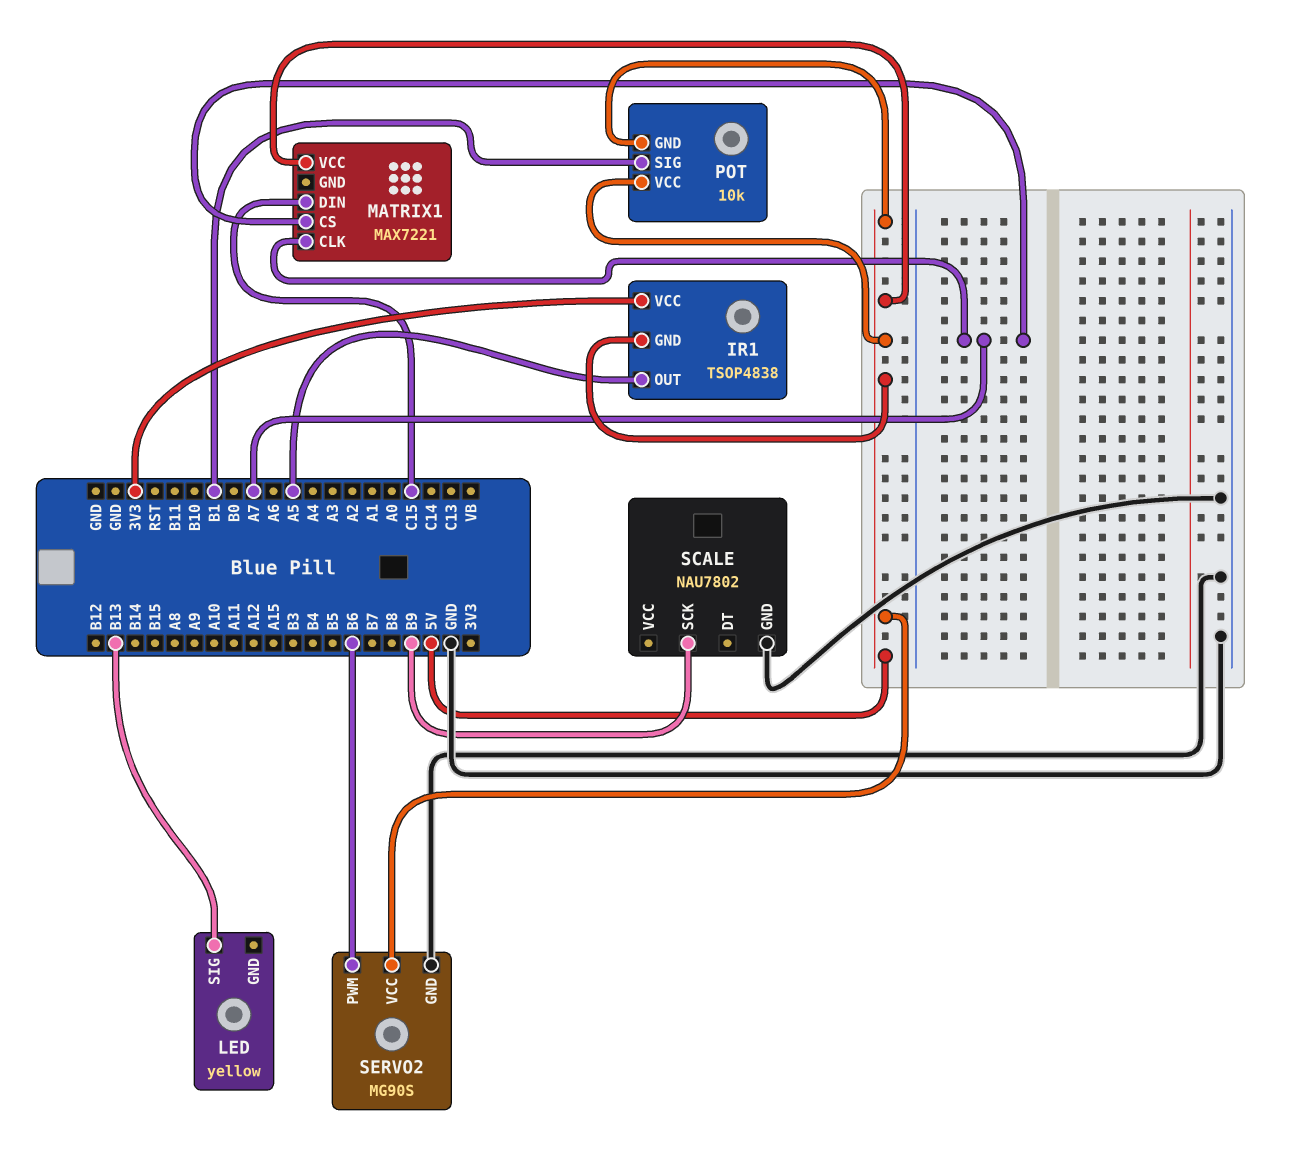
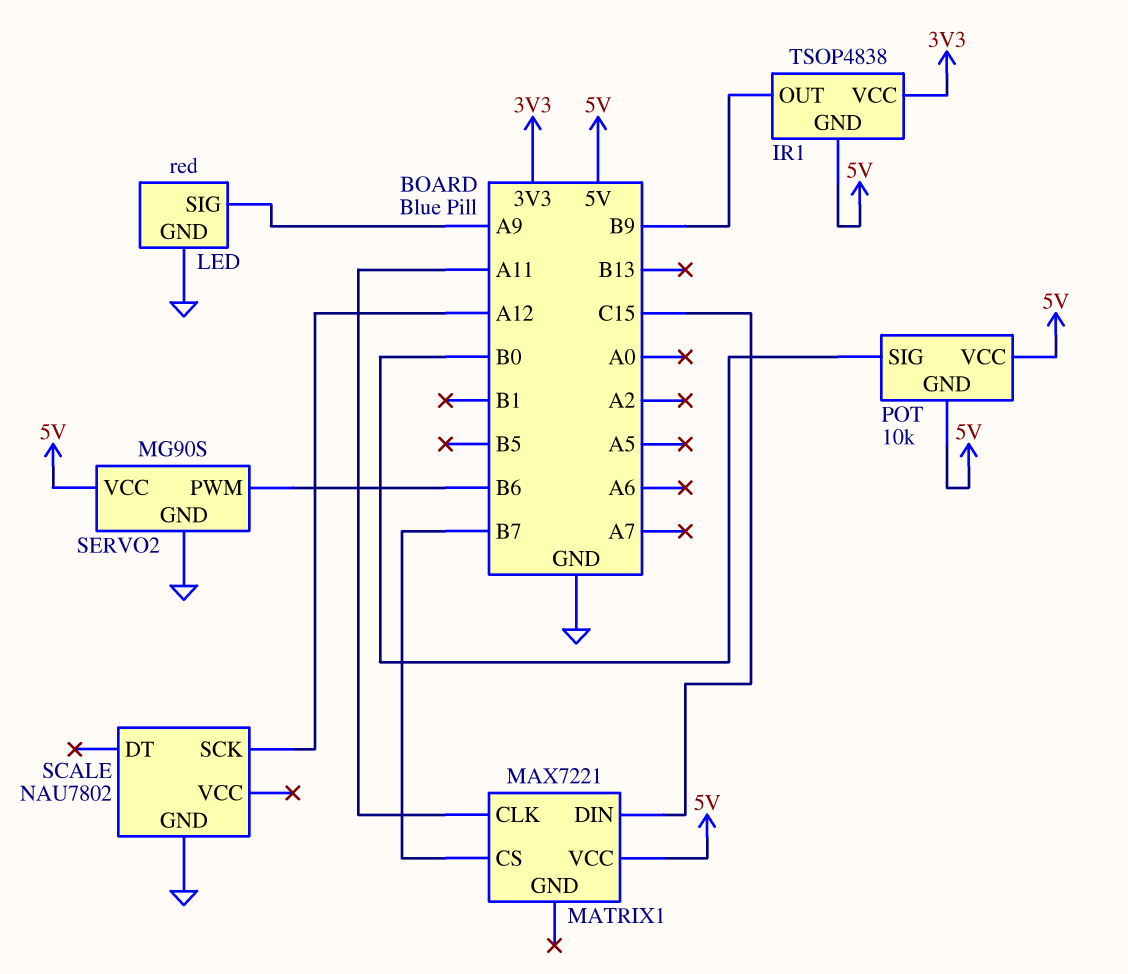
IR1 pin OUT: A5 -> B9
LED: yellow -> red
LED pin GND: none -> GND
LED pin SIG: B13 -> A9
MATRIX1 pin CLK: A7 -> A11
MATRIX1 pin CS: A7 -> B7
POT pin SIG: B1 -> B0
SCALE pin SCK: B9 -> A12

